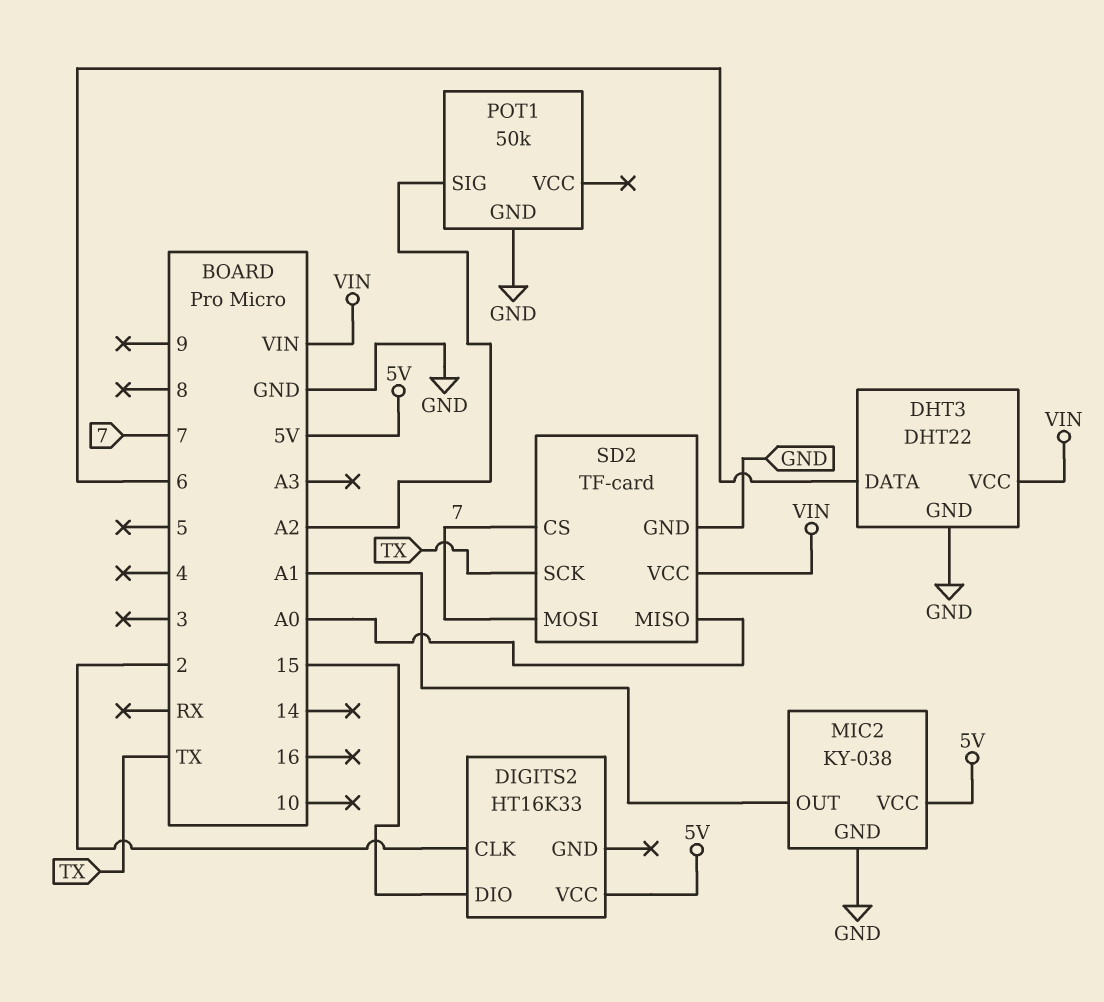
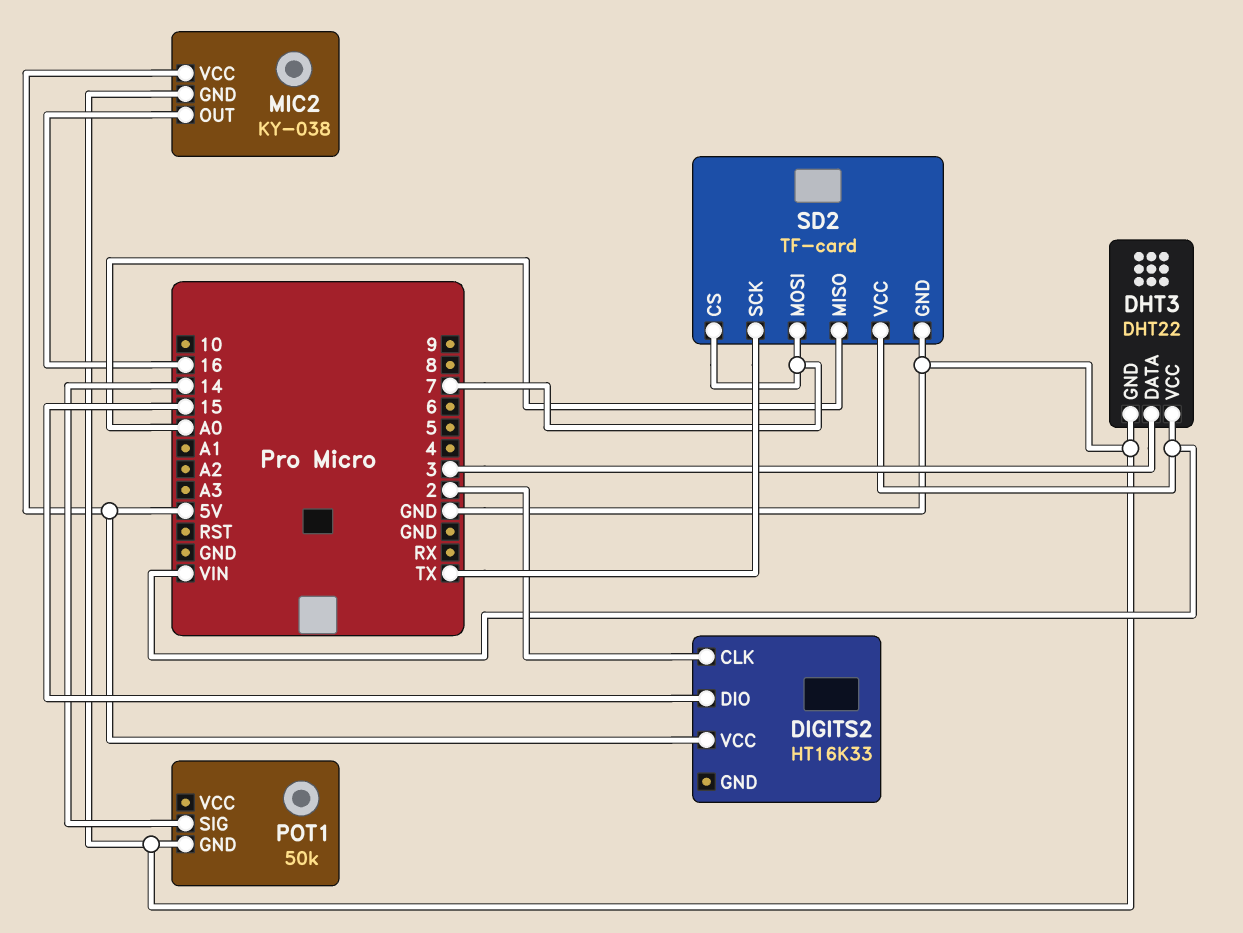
DHT3 pin DATA: 6 -> 3
MIC2 pin OUT: A1 -> 16
POT1 pin SIG: A2 -> 14

